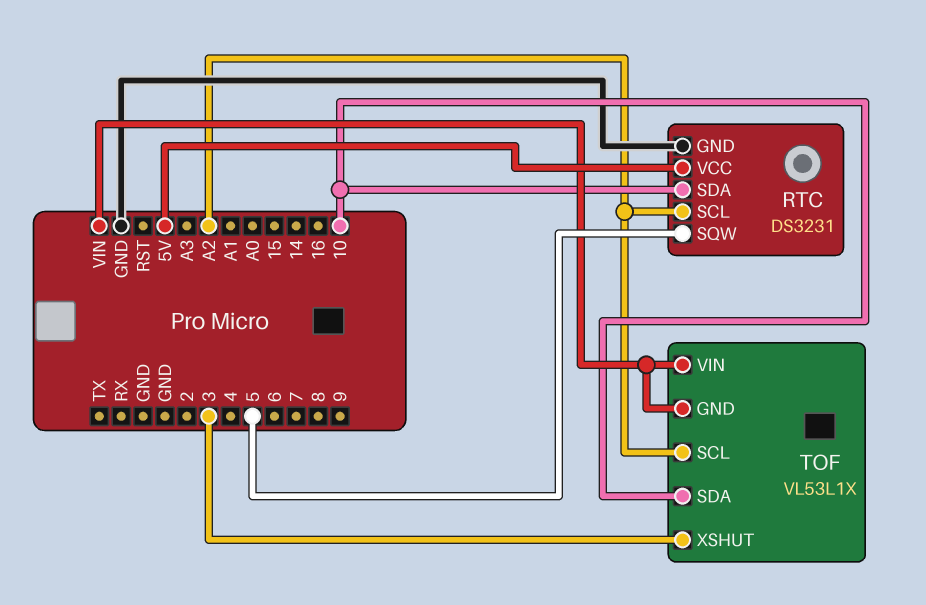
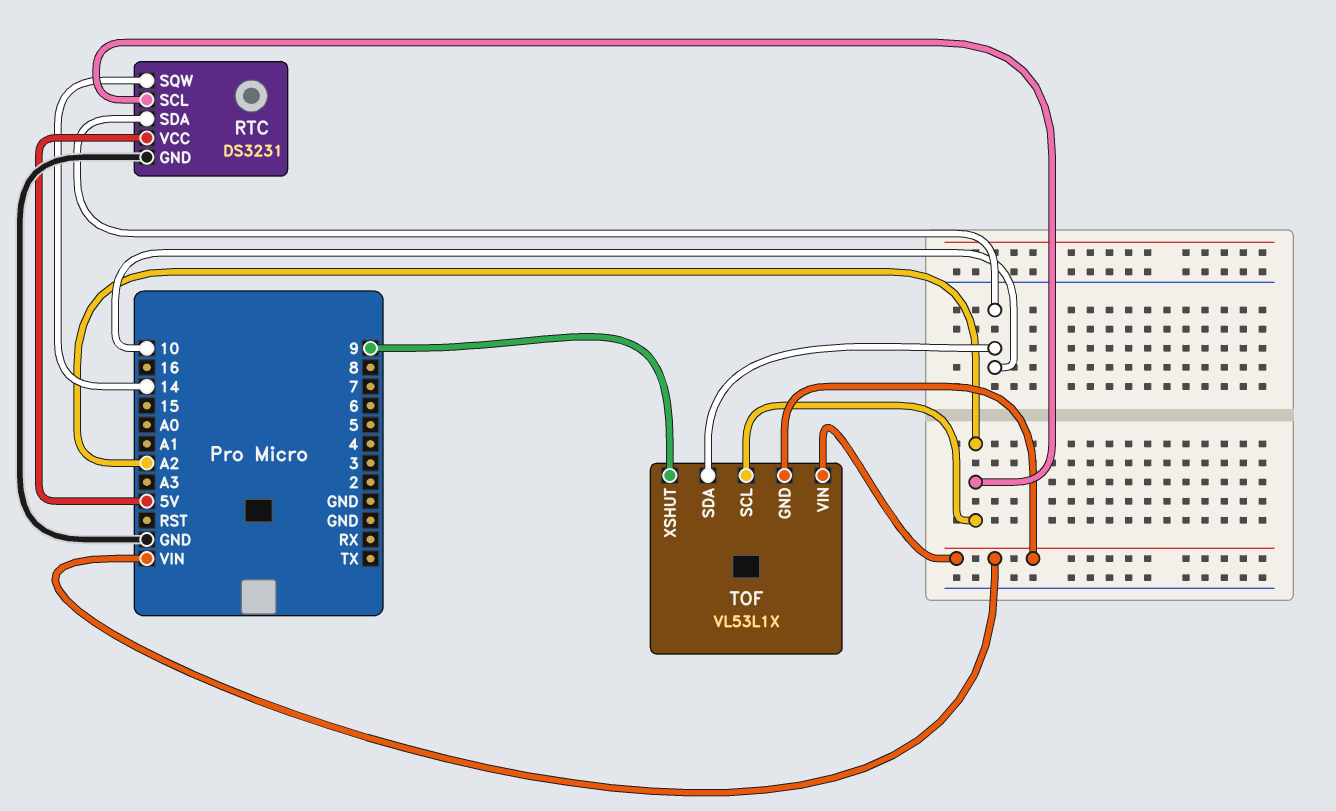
RTC pin SQW: 5 -> 14
TOF pin XSHUT: 3 -> 9

